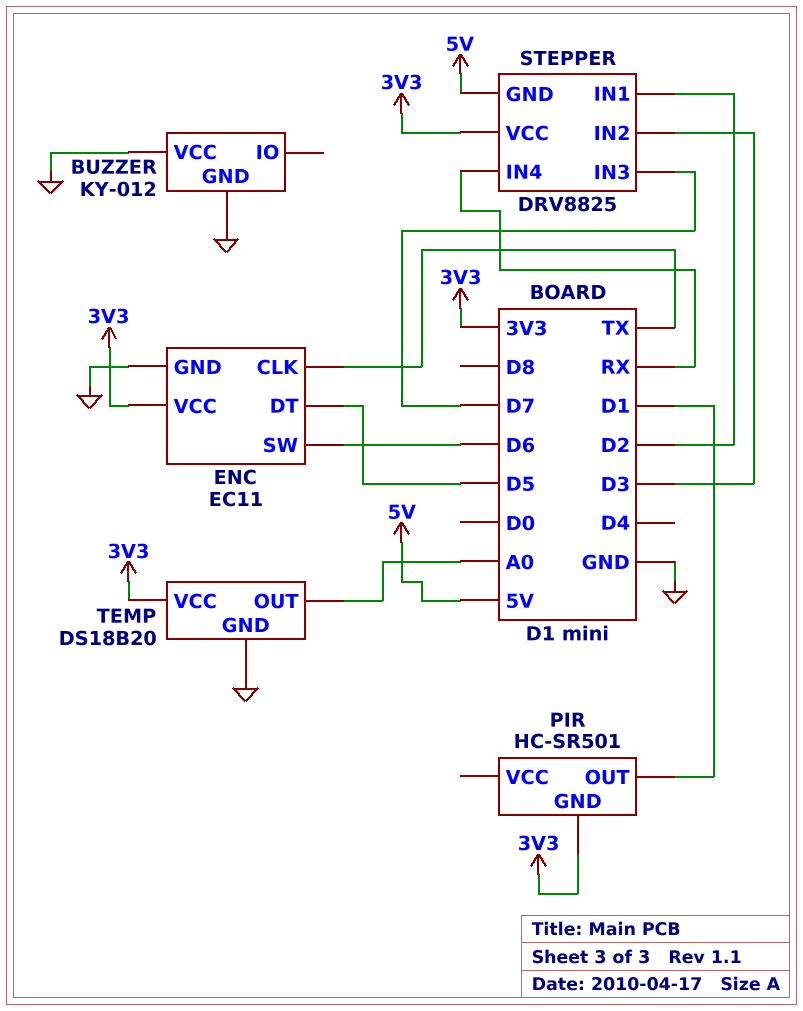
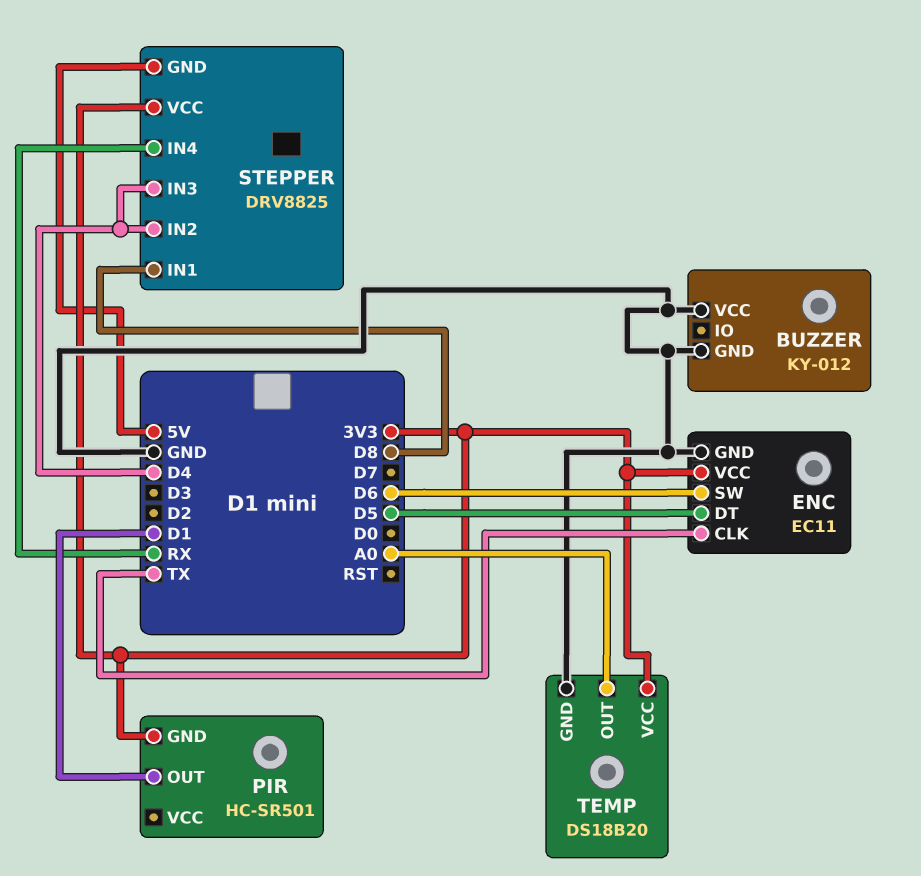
STEPPER pin IN1: D2 -> D8
STEPPER pin IN2: D3 -> D4
STEPPER pin IN3: D7 -> D4

